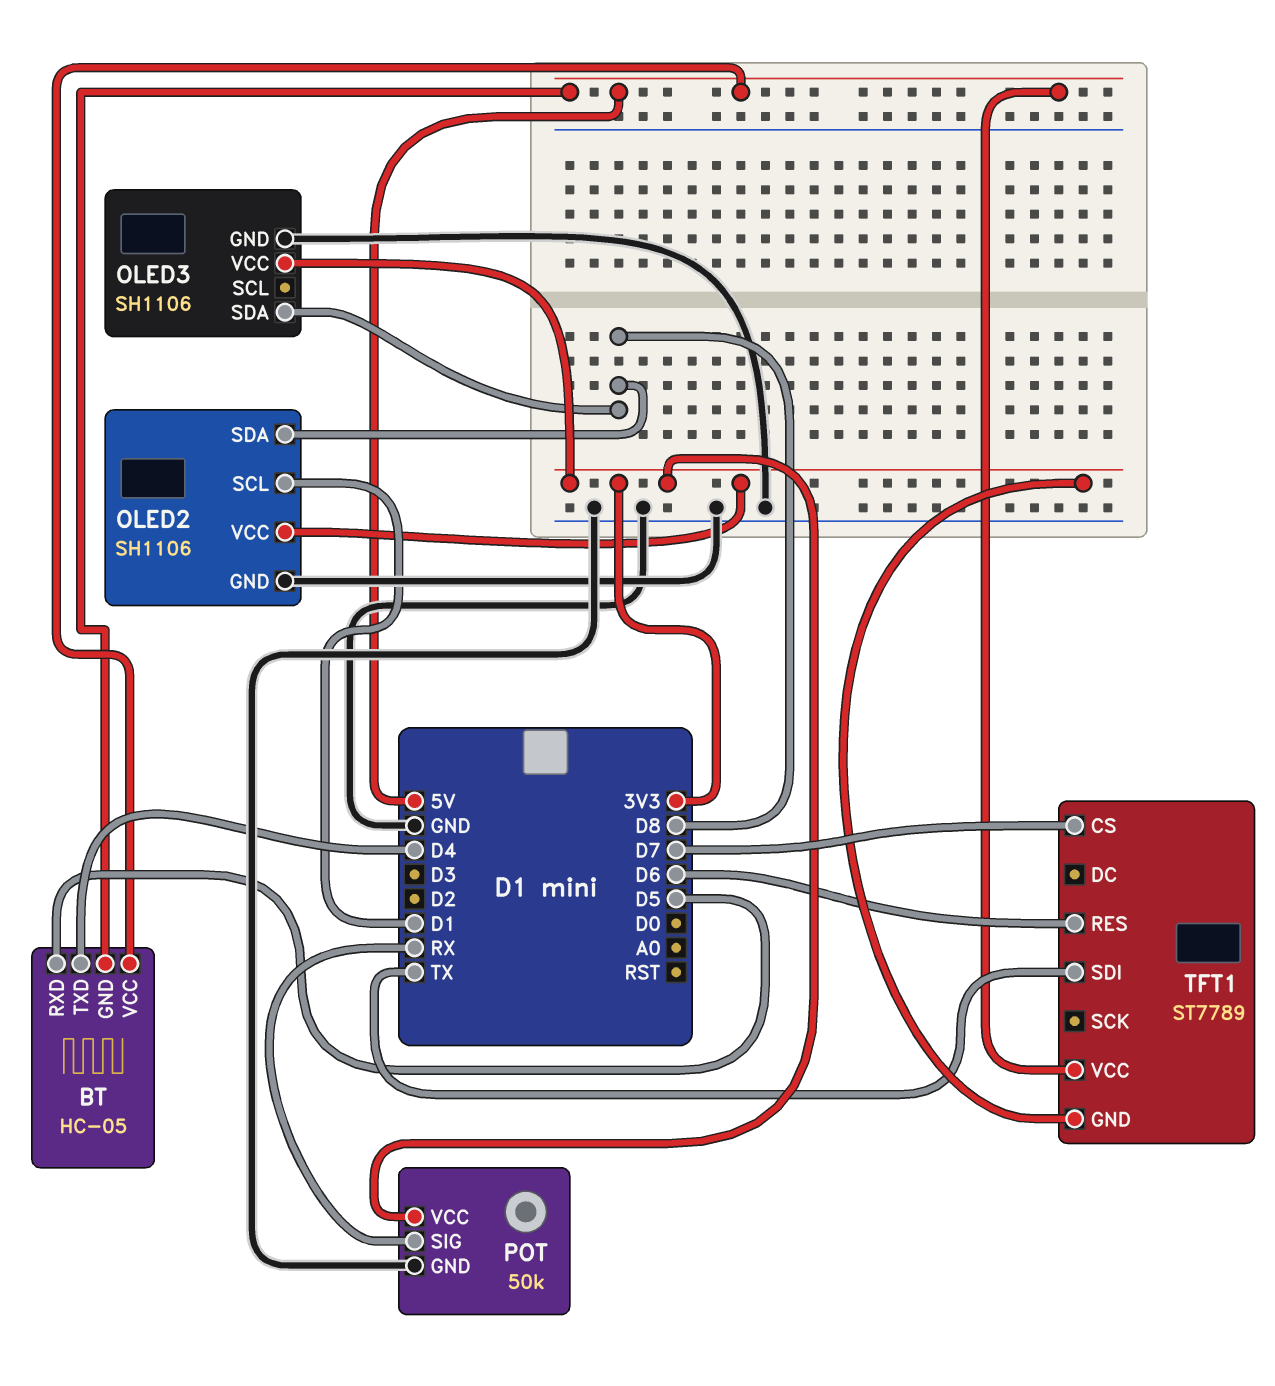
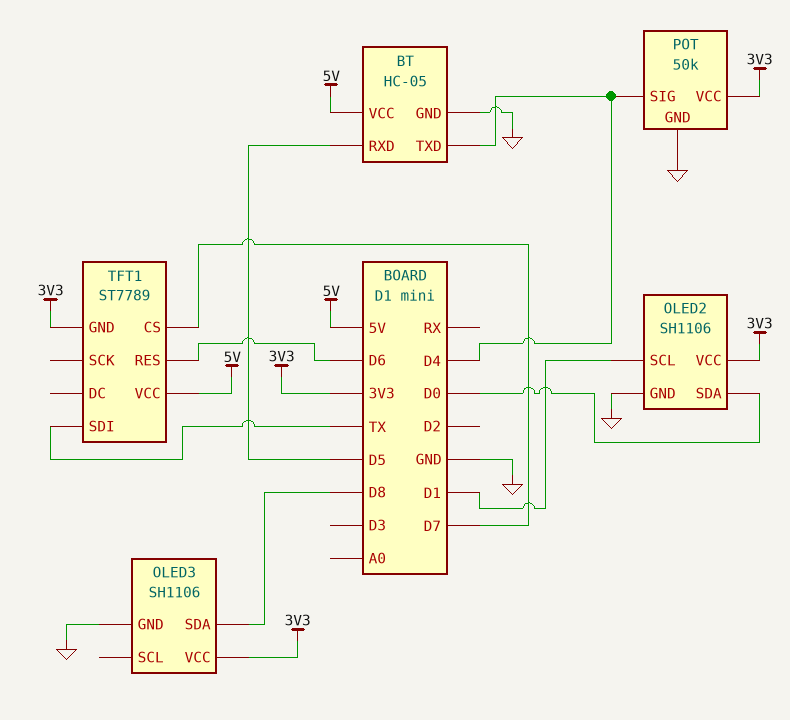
BT pin GND: 5V -> GND
OLED2 pin SDA: D8 -> D0
POT pin SIG: RX -> D4

